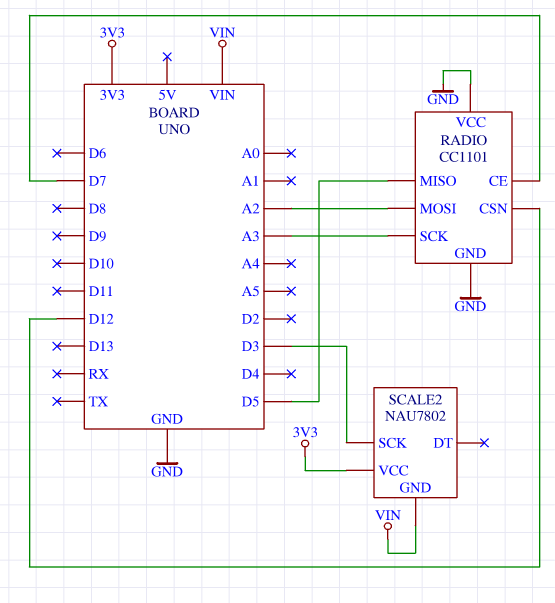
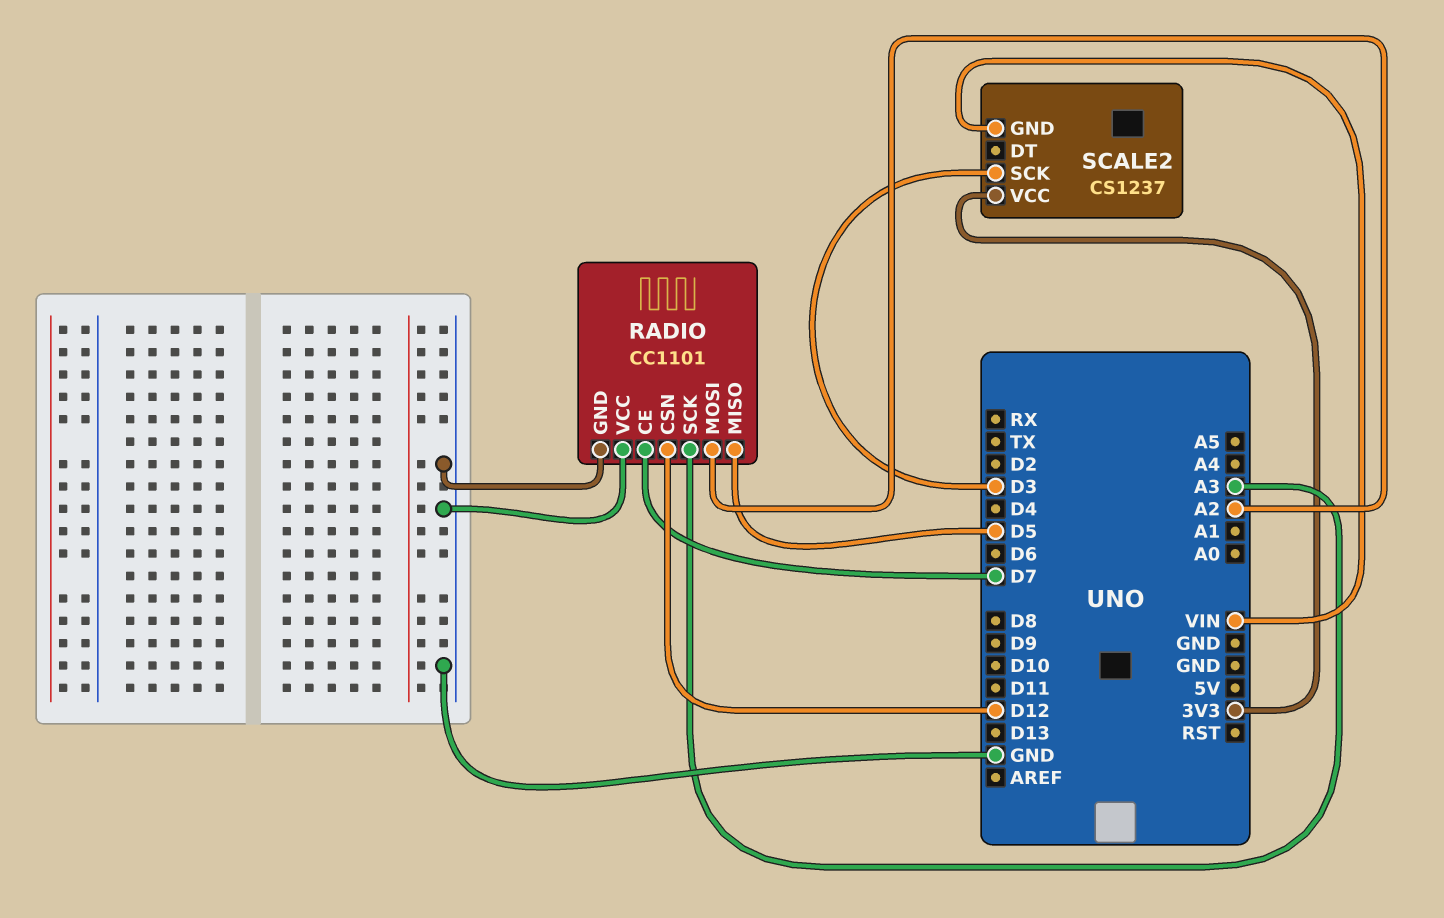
SCALE2: NAU7802 -> CS1237

